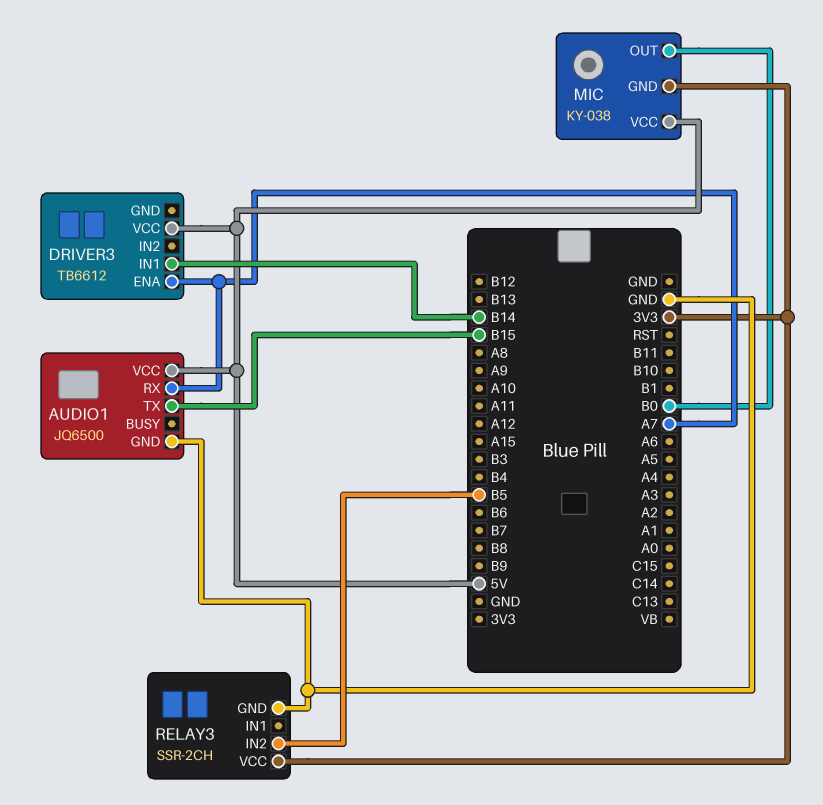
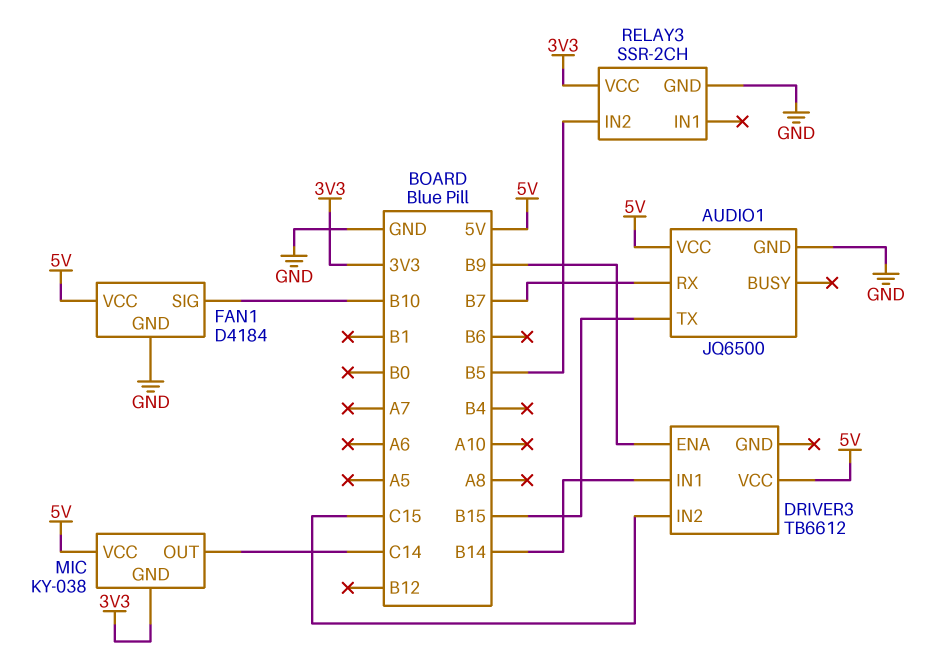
AUDIO1 pin RX: A7 -> B7
DRIVER3 pin ENA: A7 -> B9
DRIVER3 pin IN2: none -> C15
FAN1: none -> D4184
FAN1 pin GND: none -> GND
FAN1 pin SIG: none -> B10
FAN1 pin VCC: none -> 5V
MIC pin OUT: B0 -> C14

